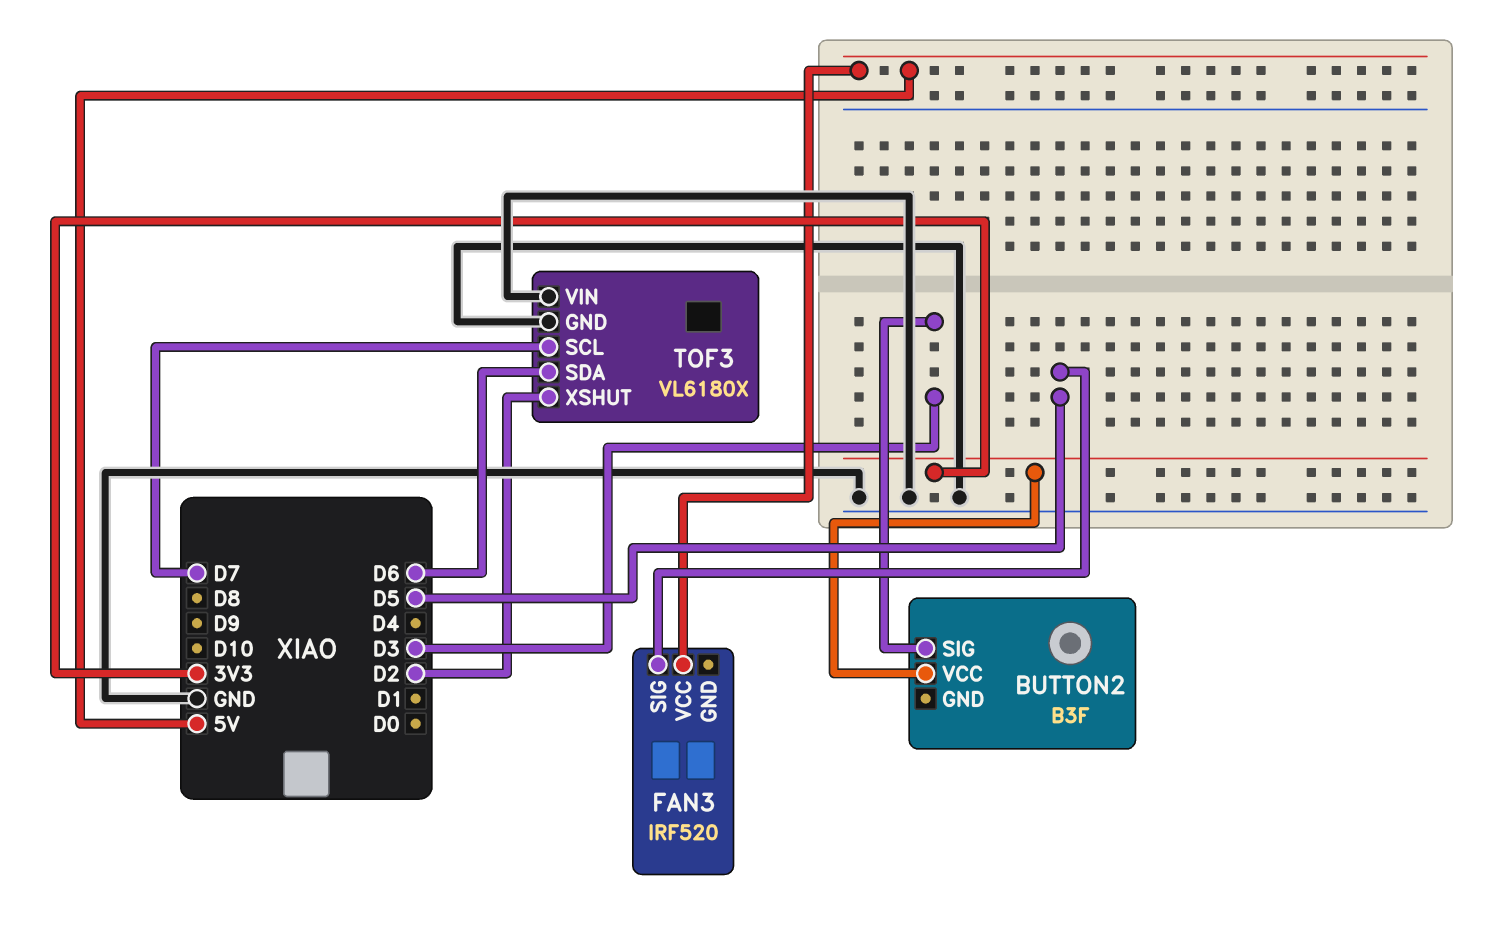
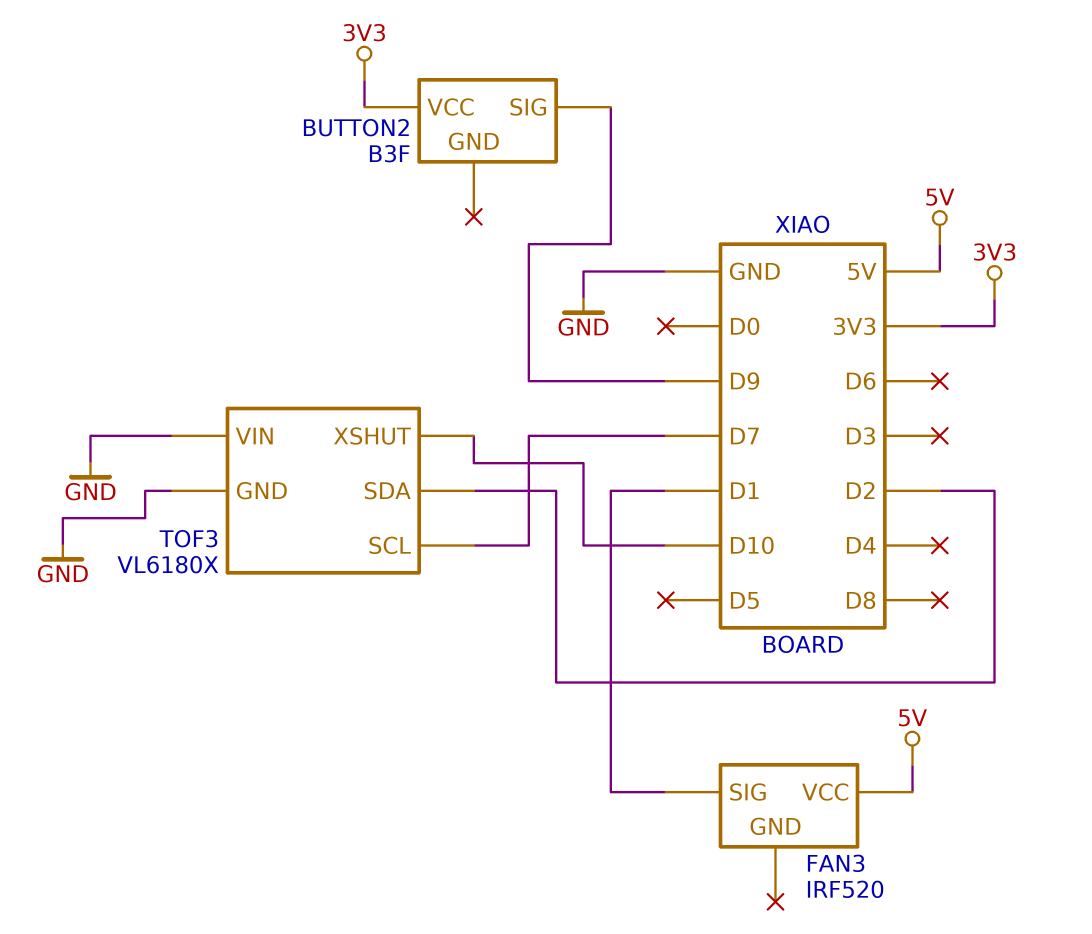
BUTTON2 pin SIG: D3 -> D9
FAN3 pin SIG: D5 -> D1
TOF3 pin SDA: D6 -> D2
TOF3 pin XSHUT: D2 -> D10

